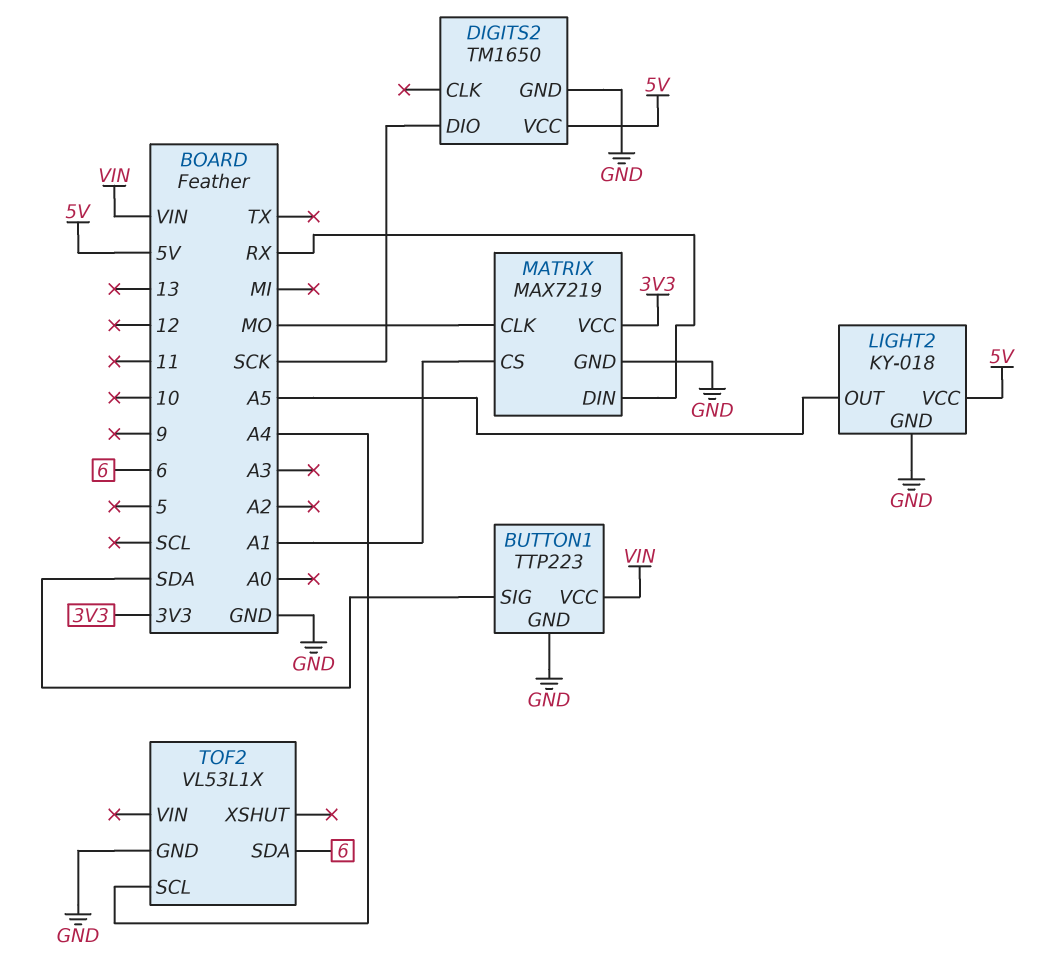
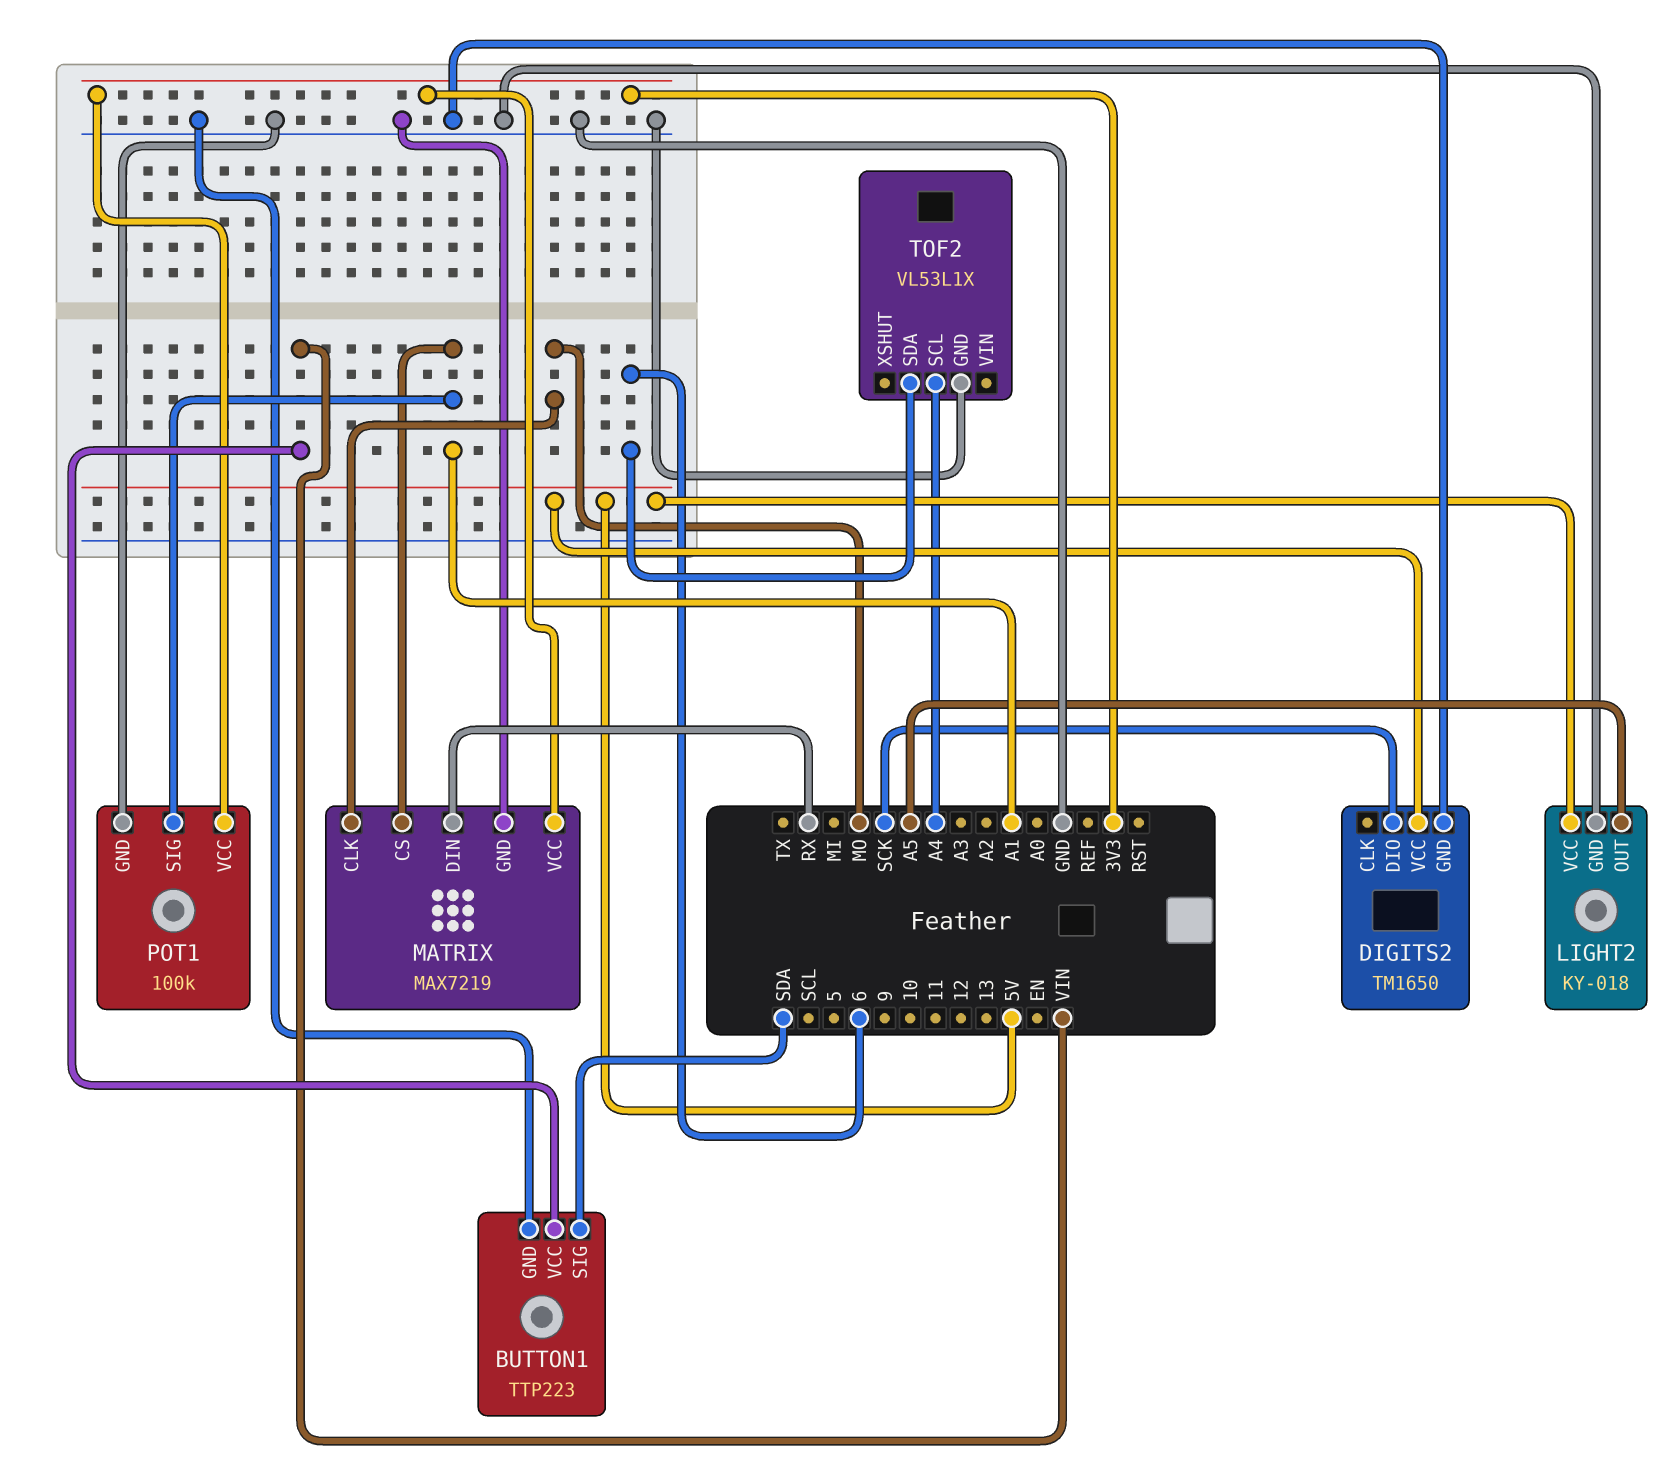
POT1: none -> 100k
POT1 pin GND: none -> GND
POT1 pin SIG: none -> A1
POT1 pin VCC: none -> 3V3

